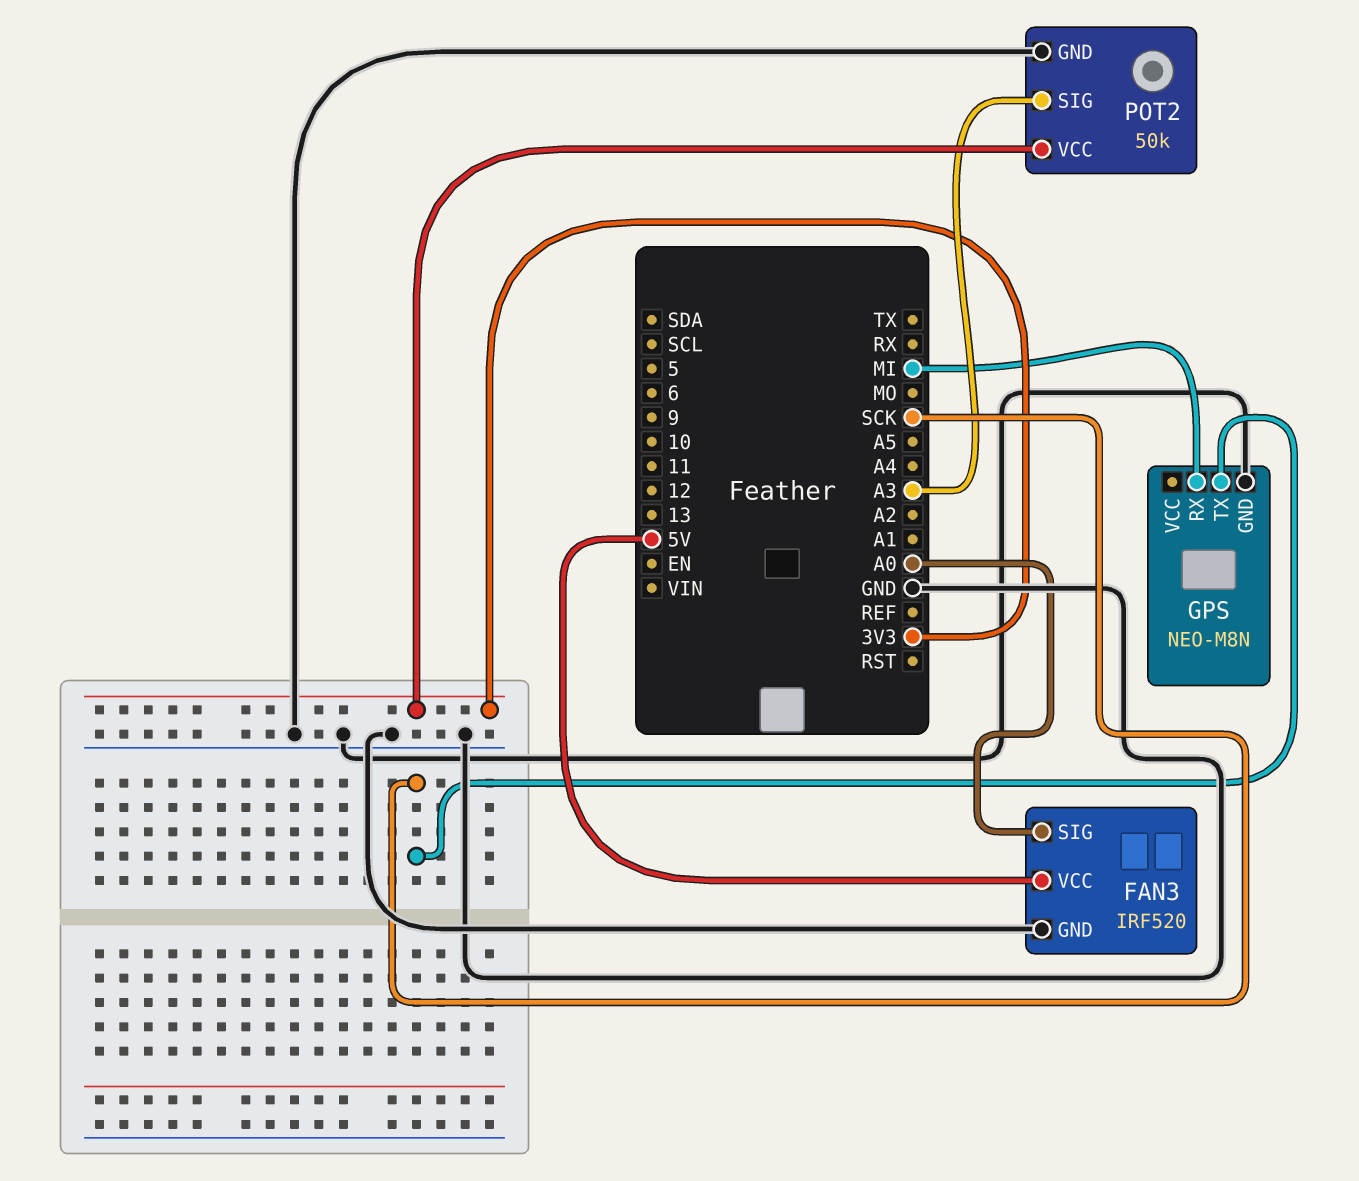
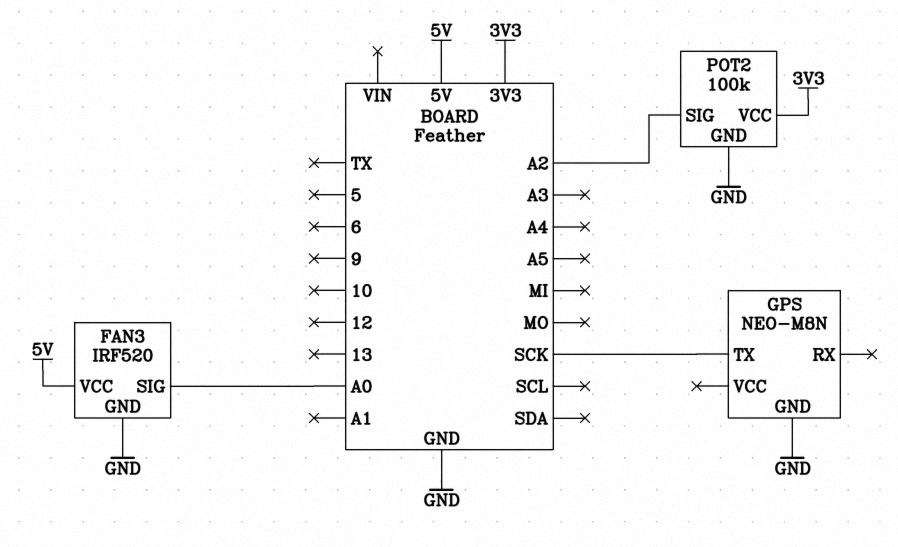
GPS pin RX: MI -> none
POT2: 50k -> 100k
POT2 pin SIG: A3 -> A2

